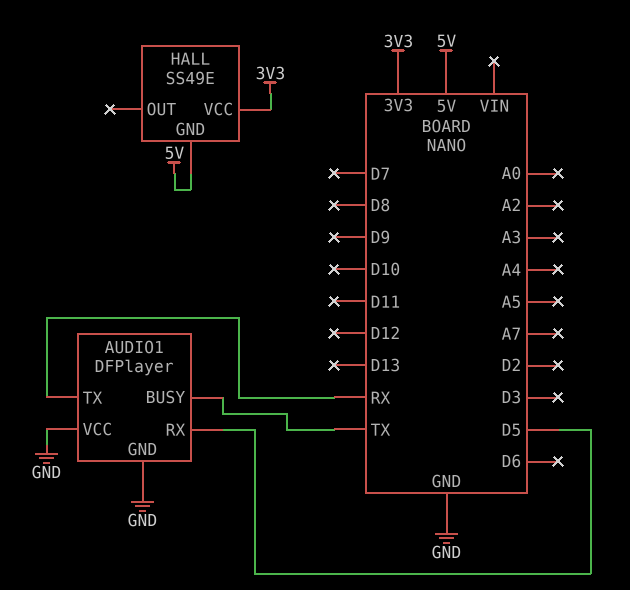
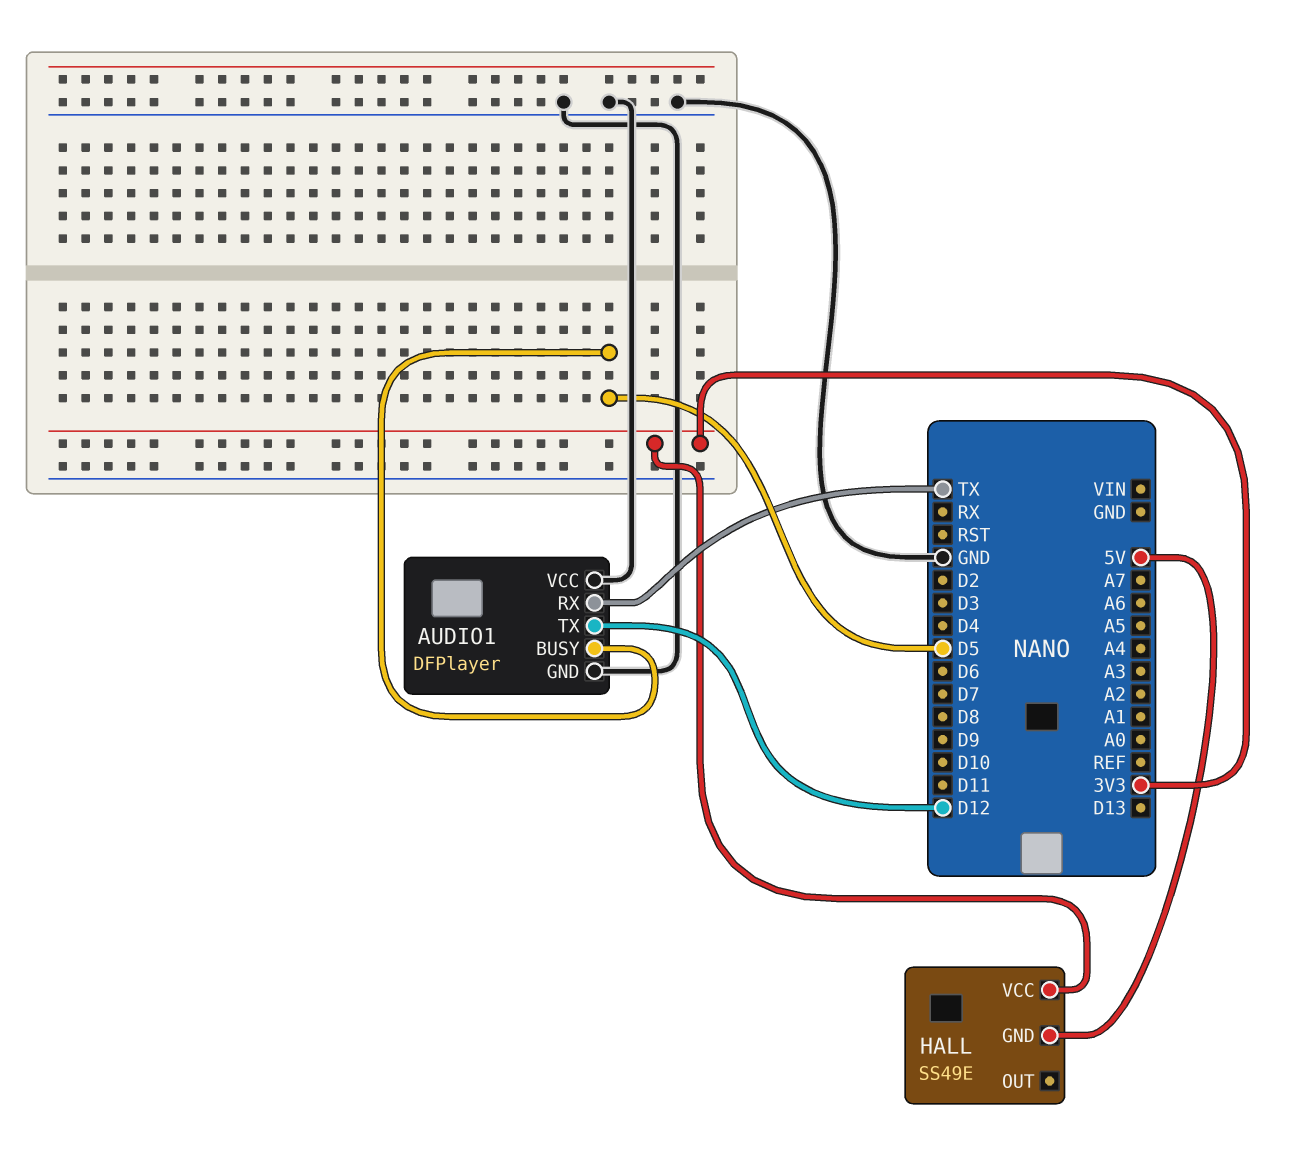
AUDIO1 pin BUSY: TX -> D5
AUDIO1 pin RX: D5 -> TX
AUDIO1 pin TX: RX -> D12

